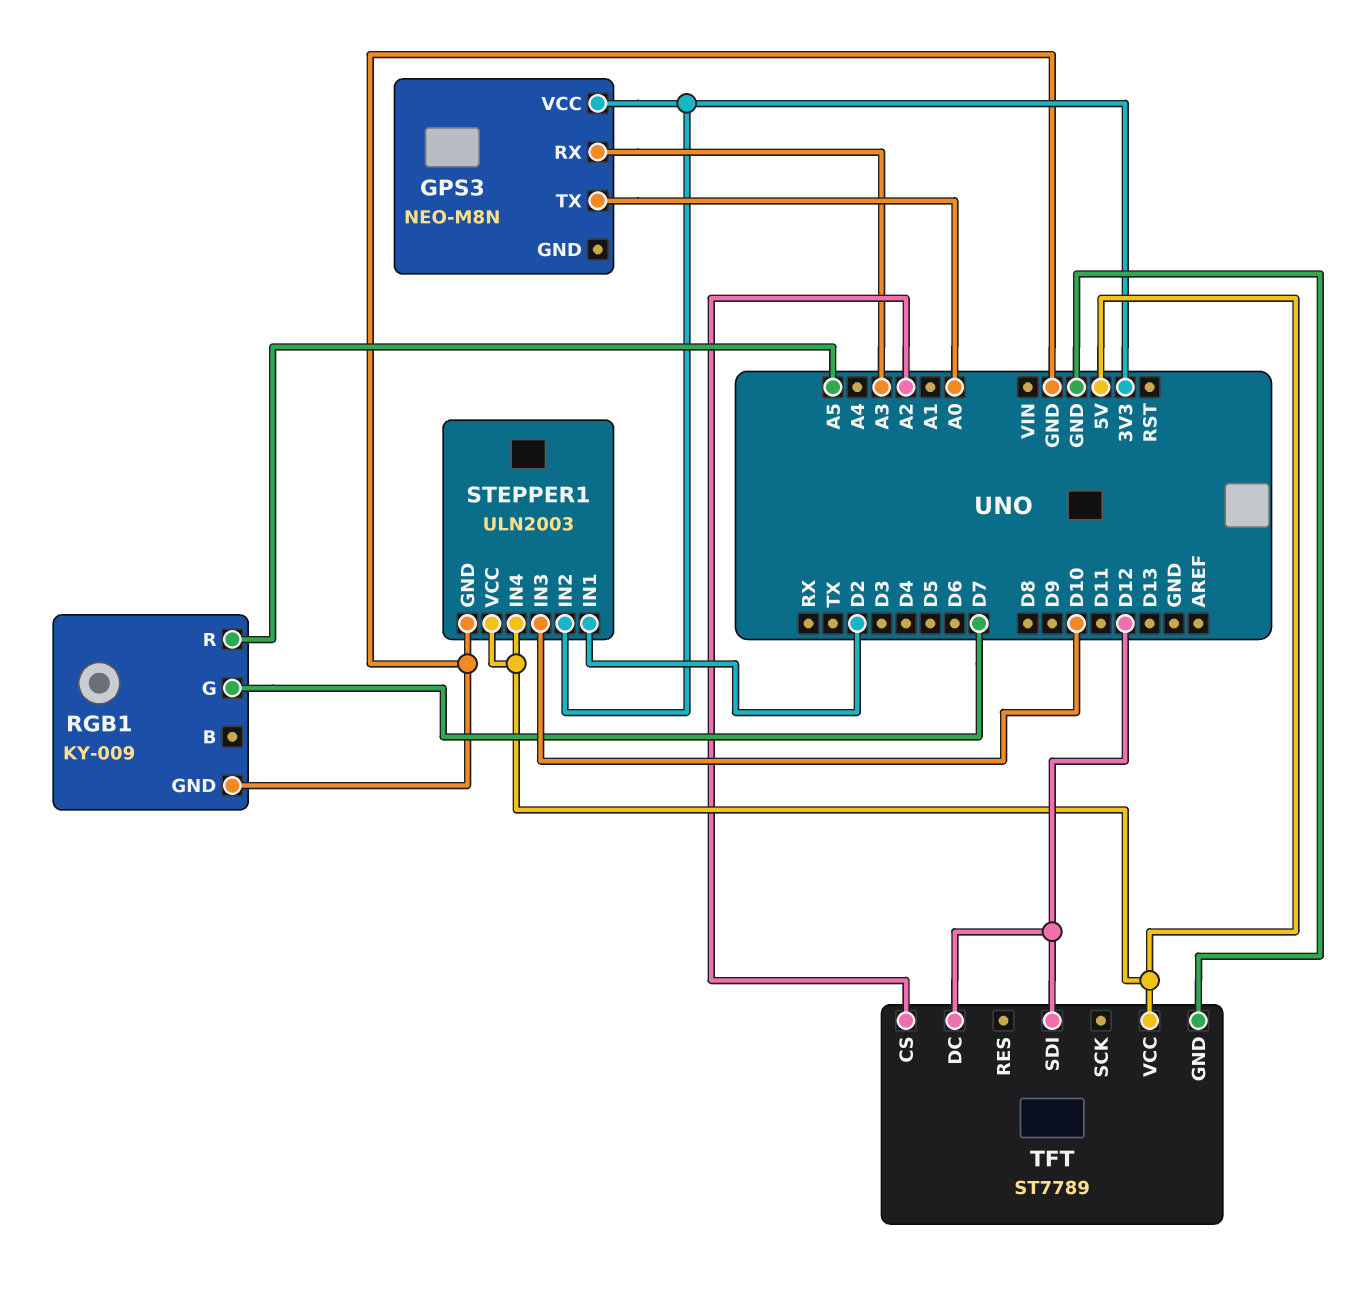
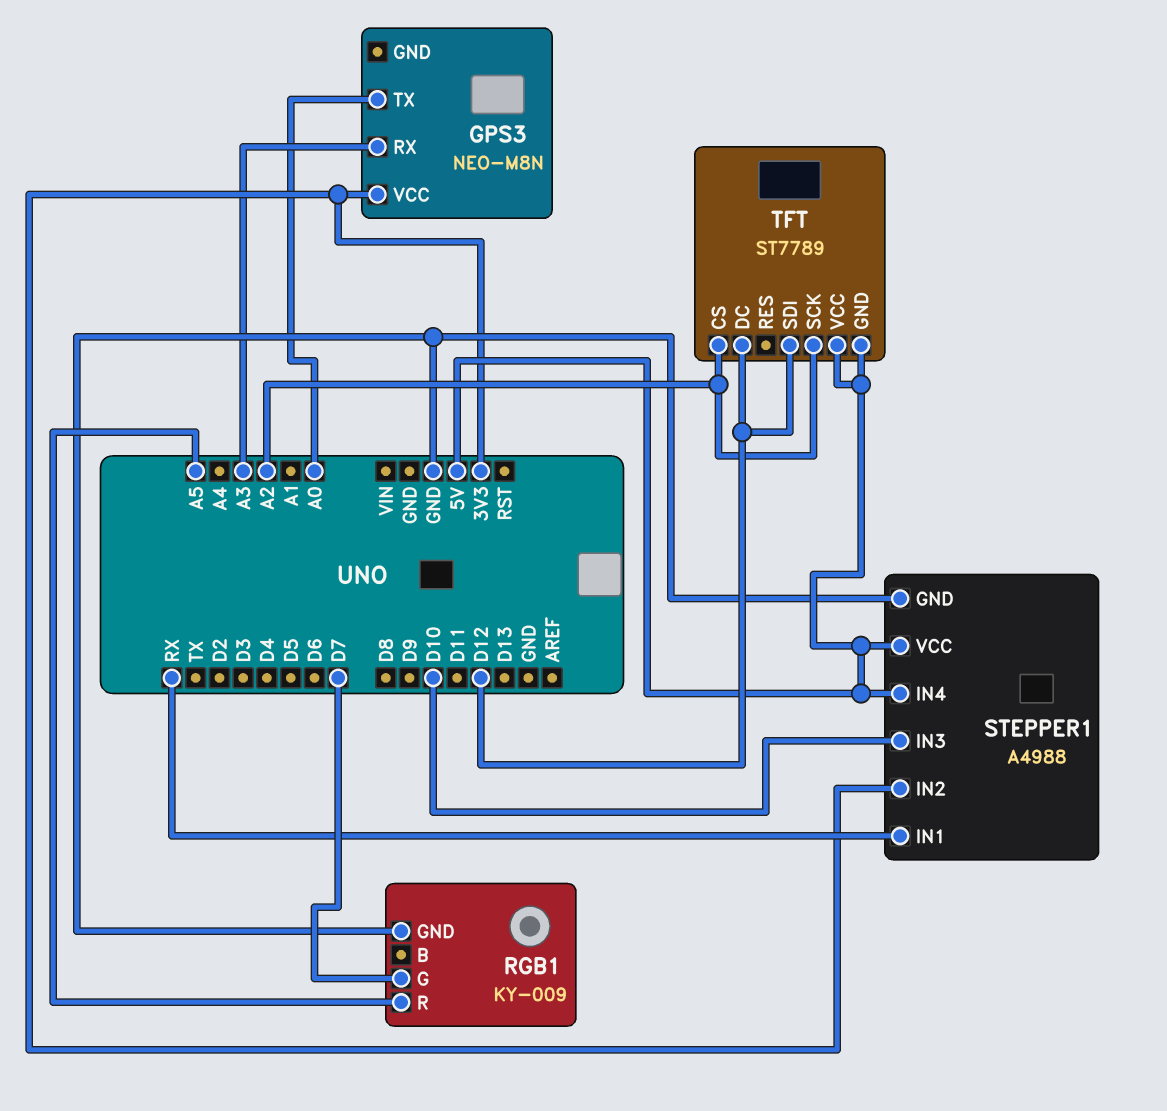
STEPPER1: ULN2003 -> A4988
STEPPER1 pin IN1: D2 -> RX
TFT pin GND: GND -> 5V
TFT pin SCK: none -> A2

